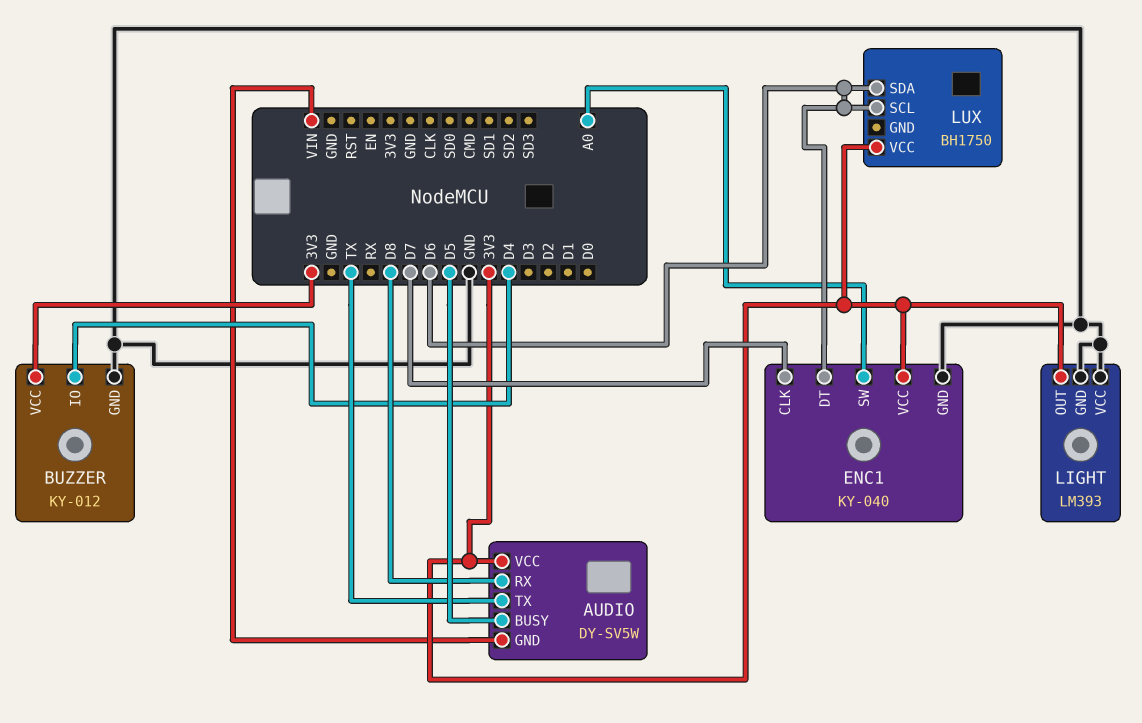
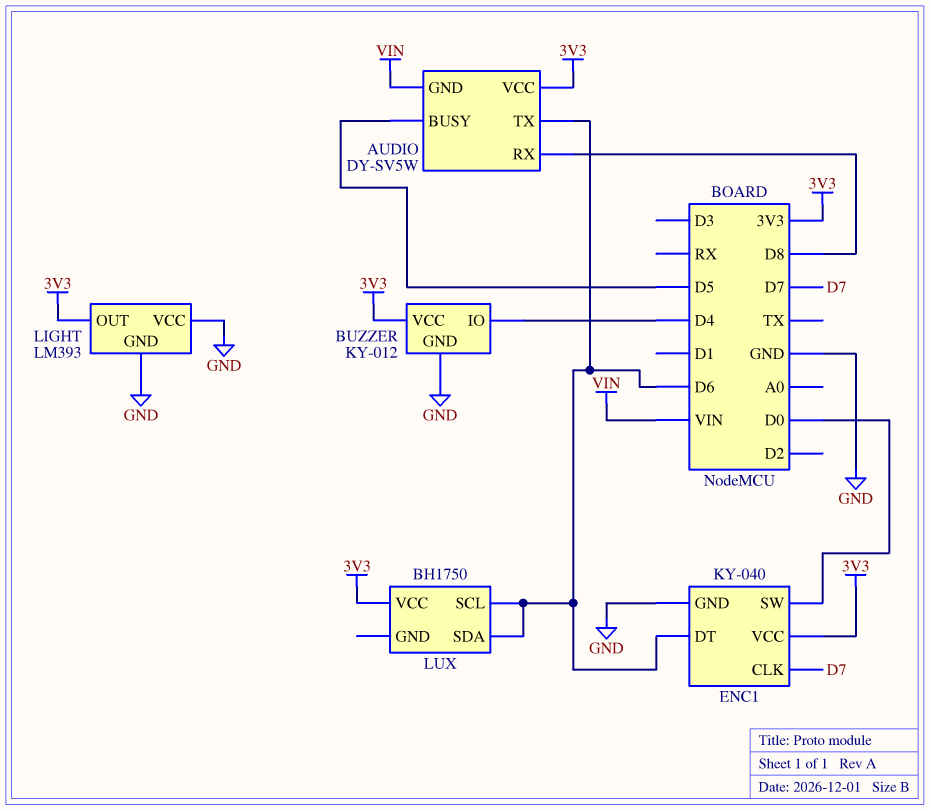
AUDIO pin TX: TX -> D6
ENC1 pin SW: A0 -> D0

